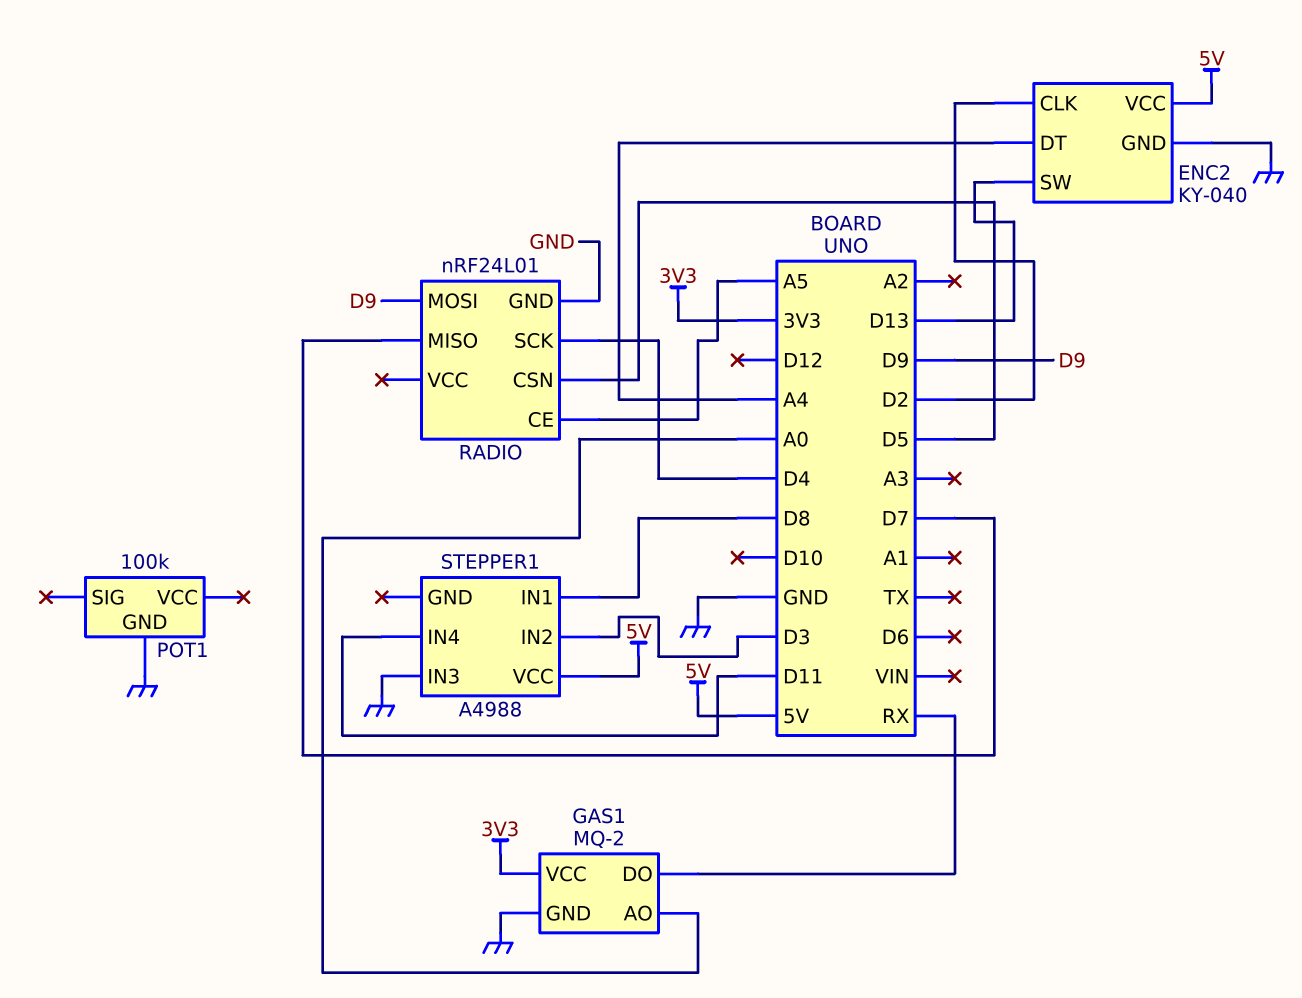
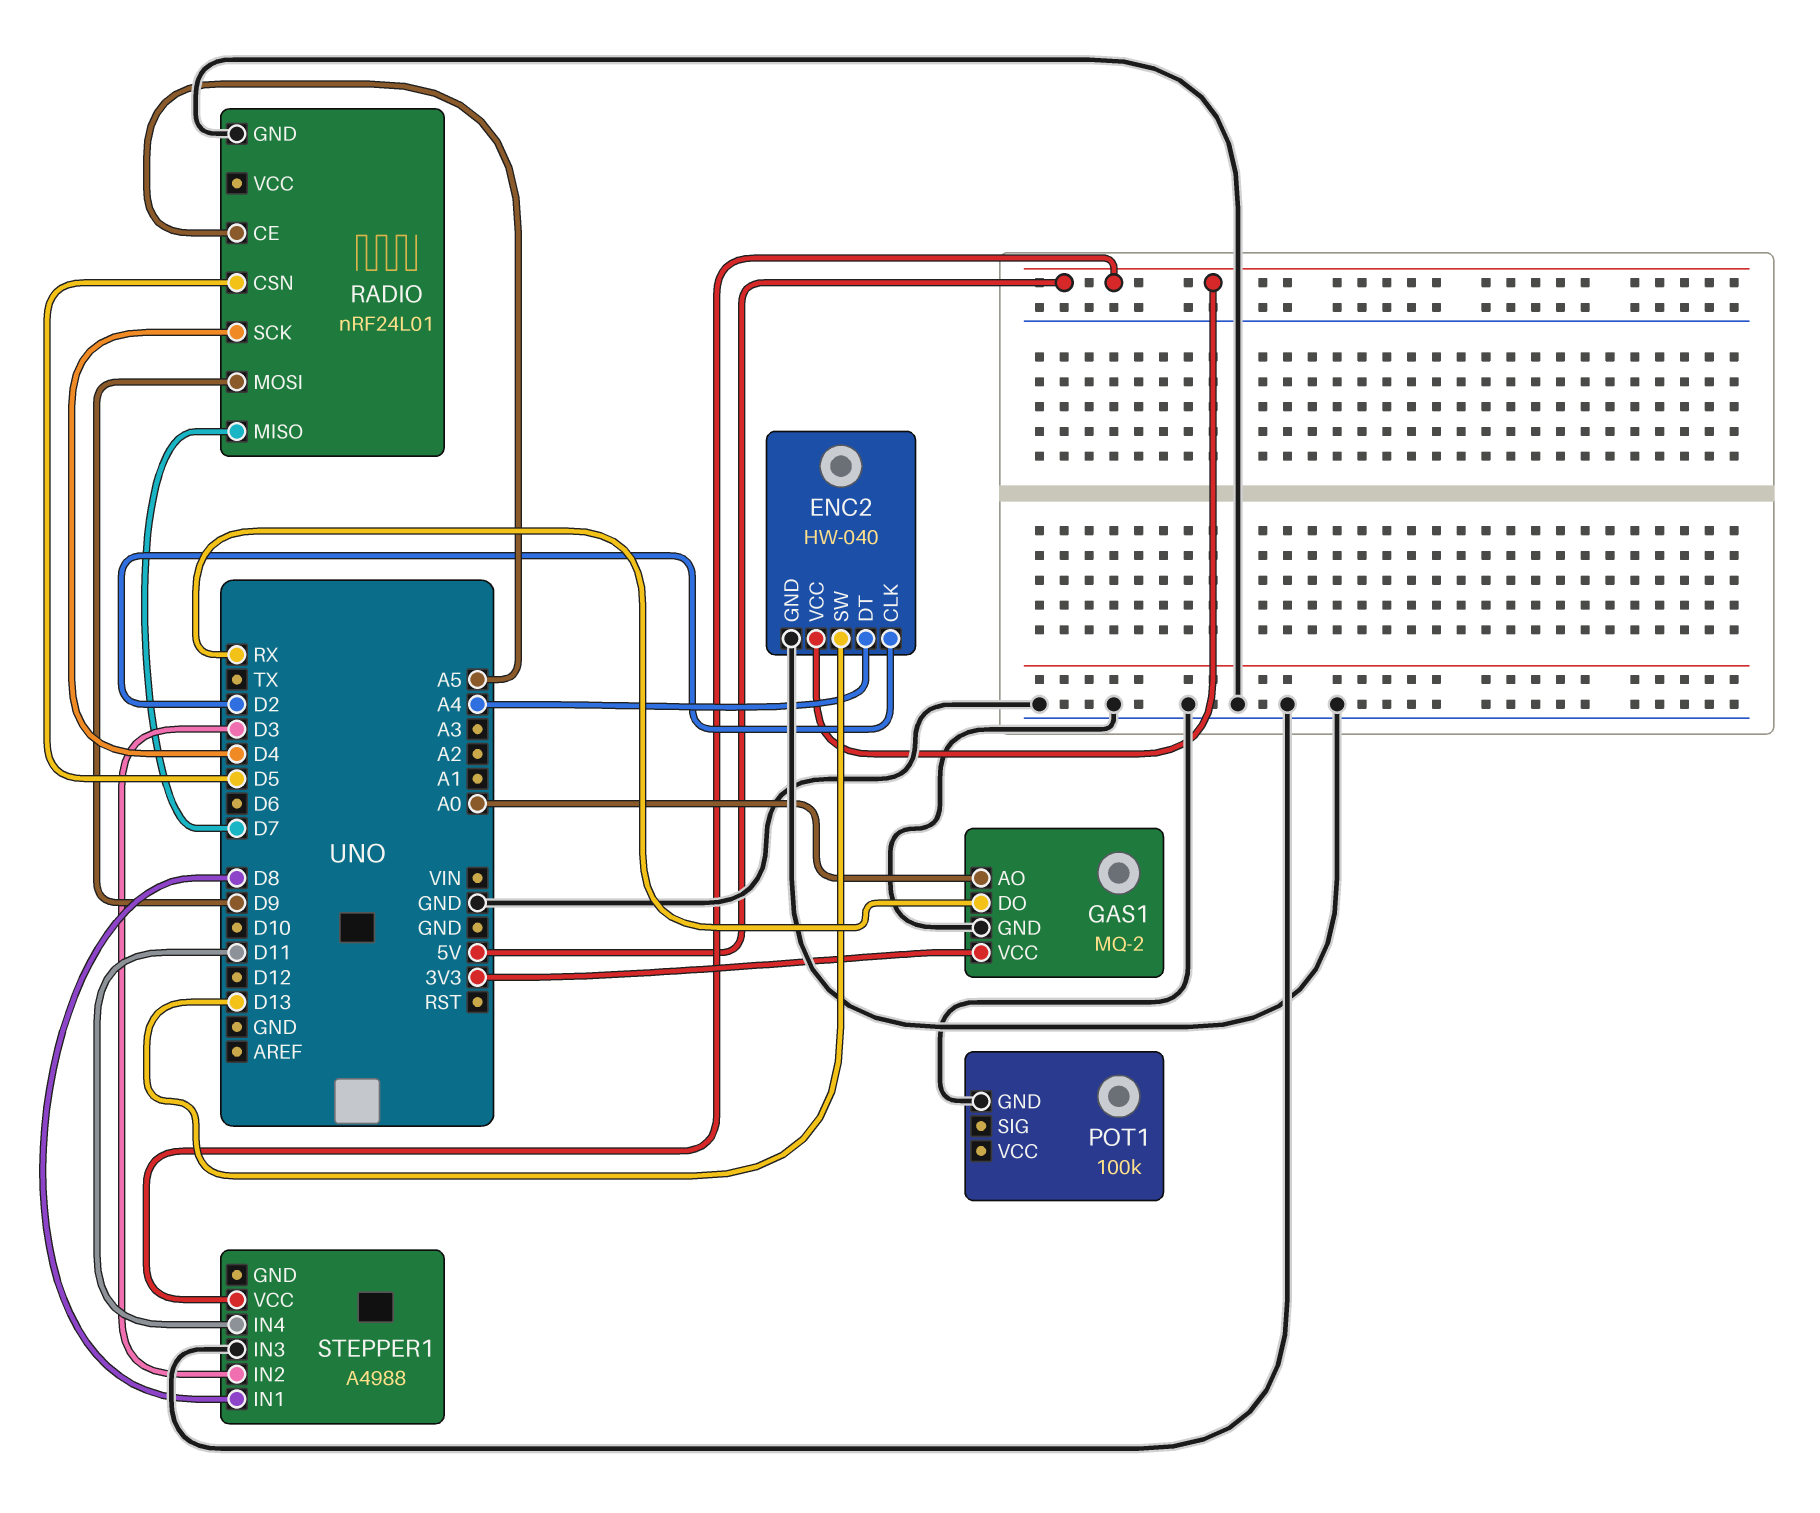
ENC2: KY-040 -> HW-040

